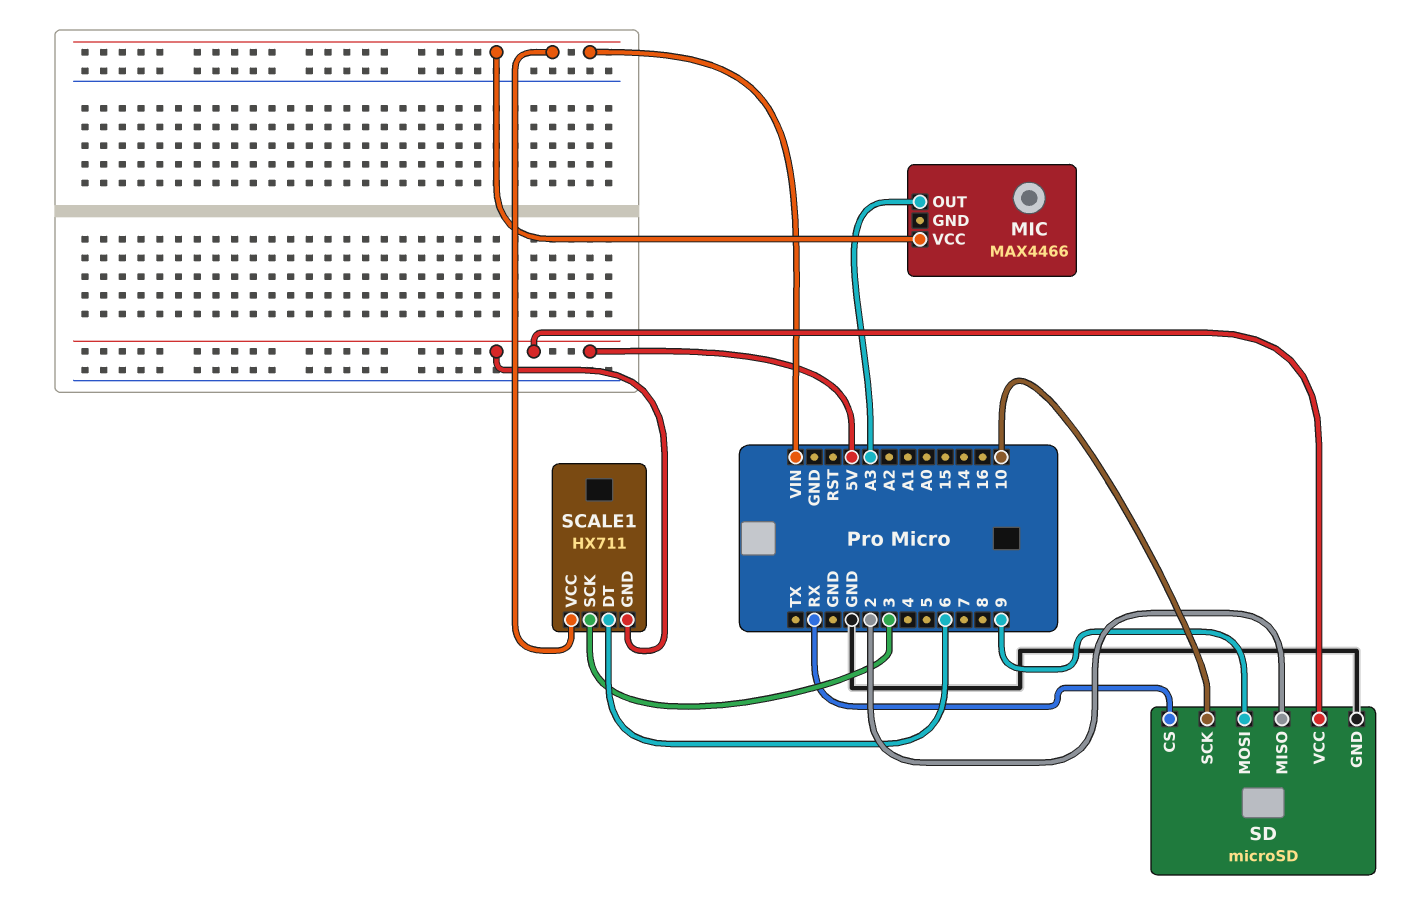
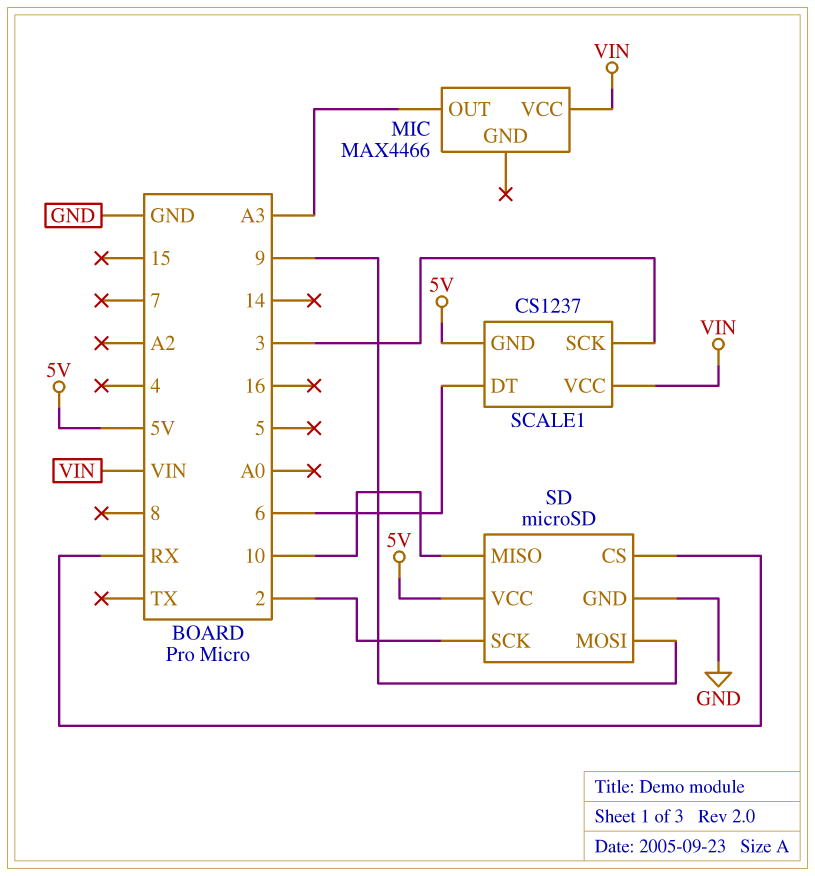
SCALE1: HX711 -> CS1237
SD pin MISO: 2 -> 10
SD pin SCK: 10 -> 2

